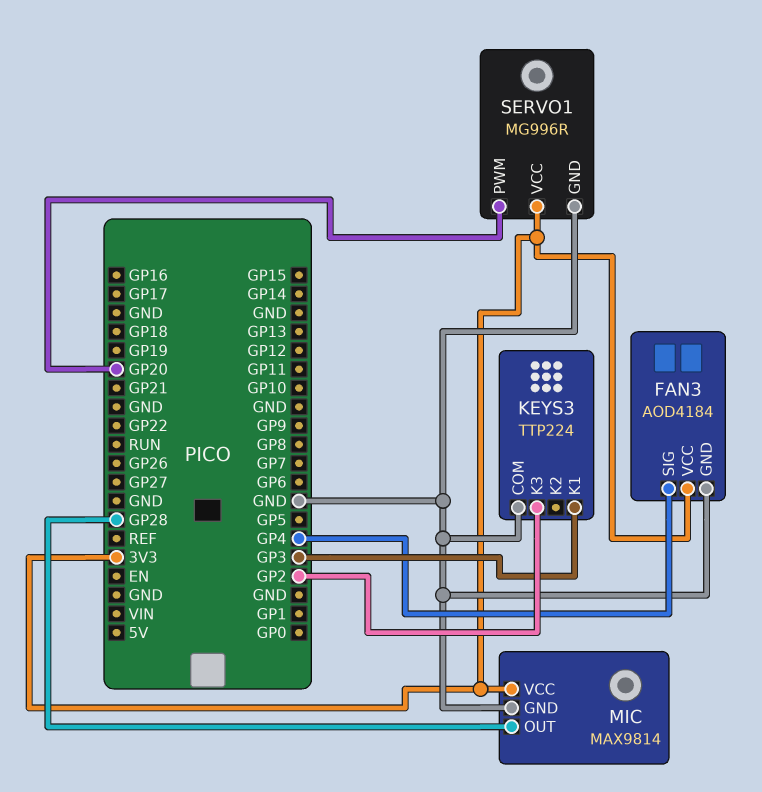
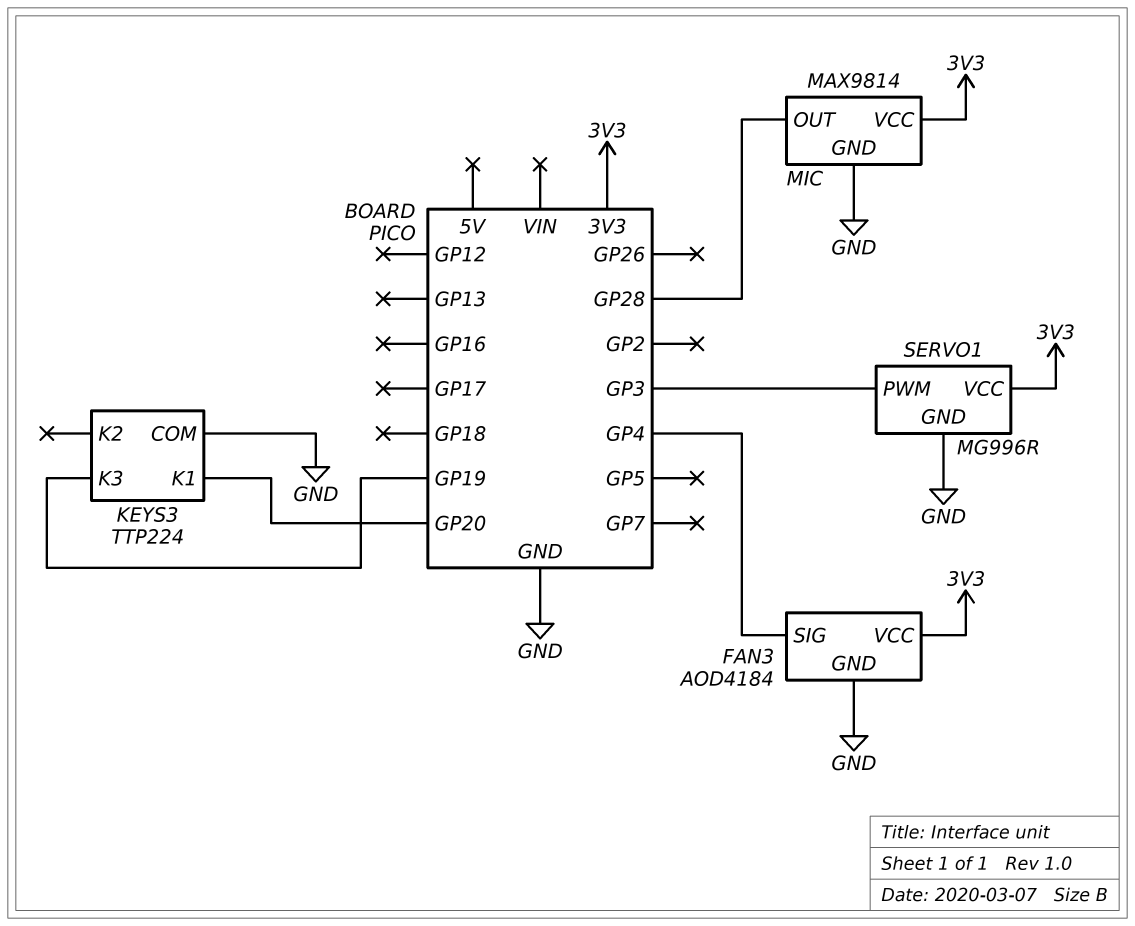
KEYS3 pin K1: GP3 -> GP20
KEYS3 pin K3: GP2 -> GP19
SERVO1 pin PWM: GP20 -> GP3

